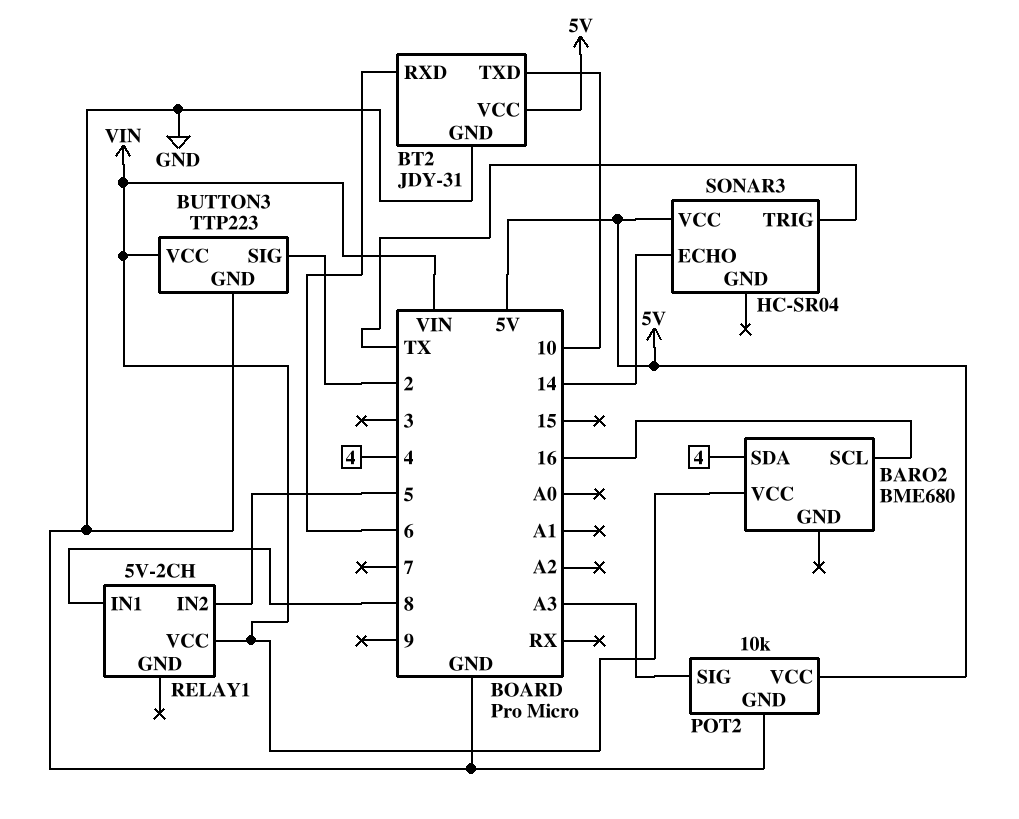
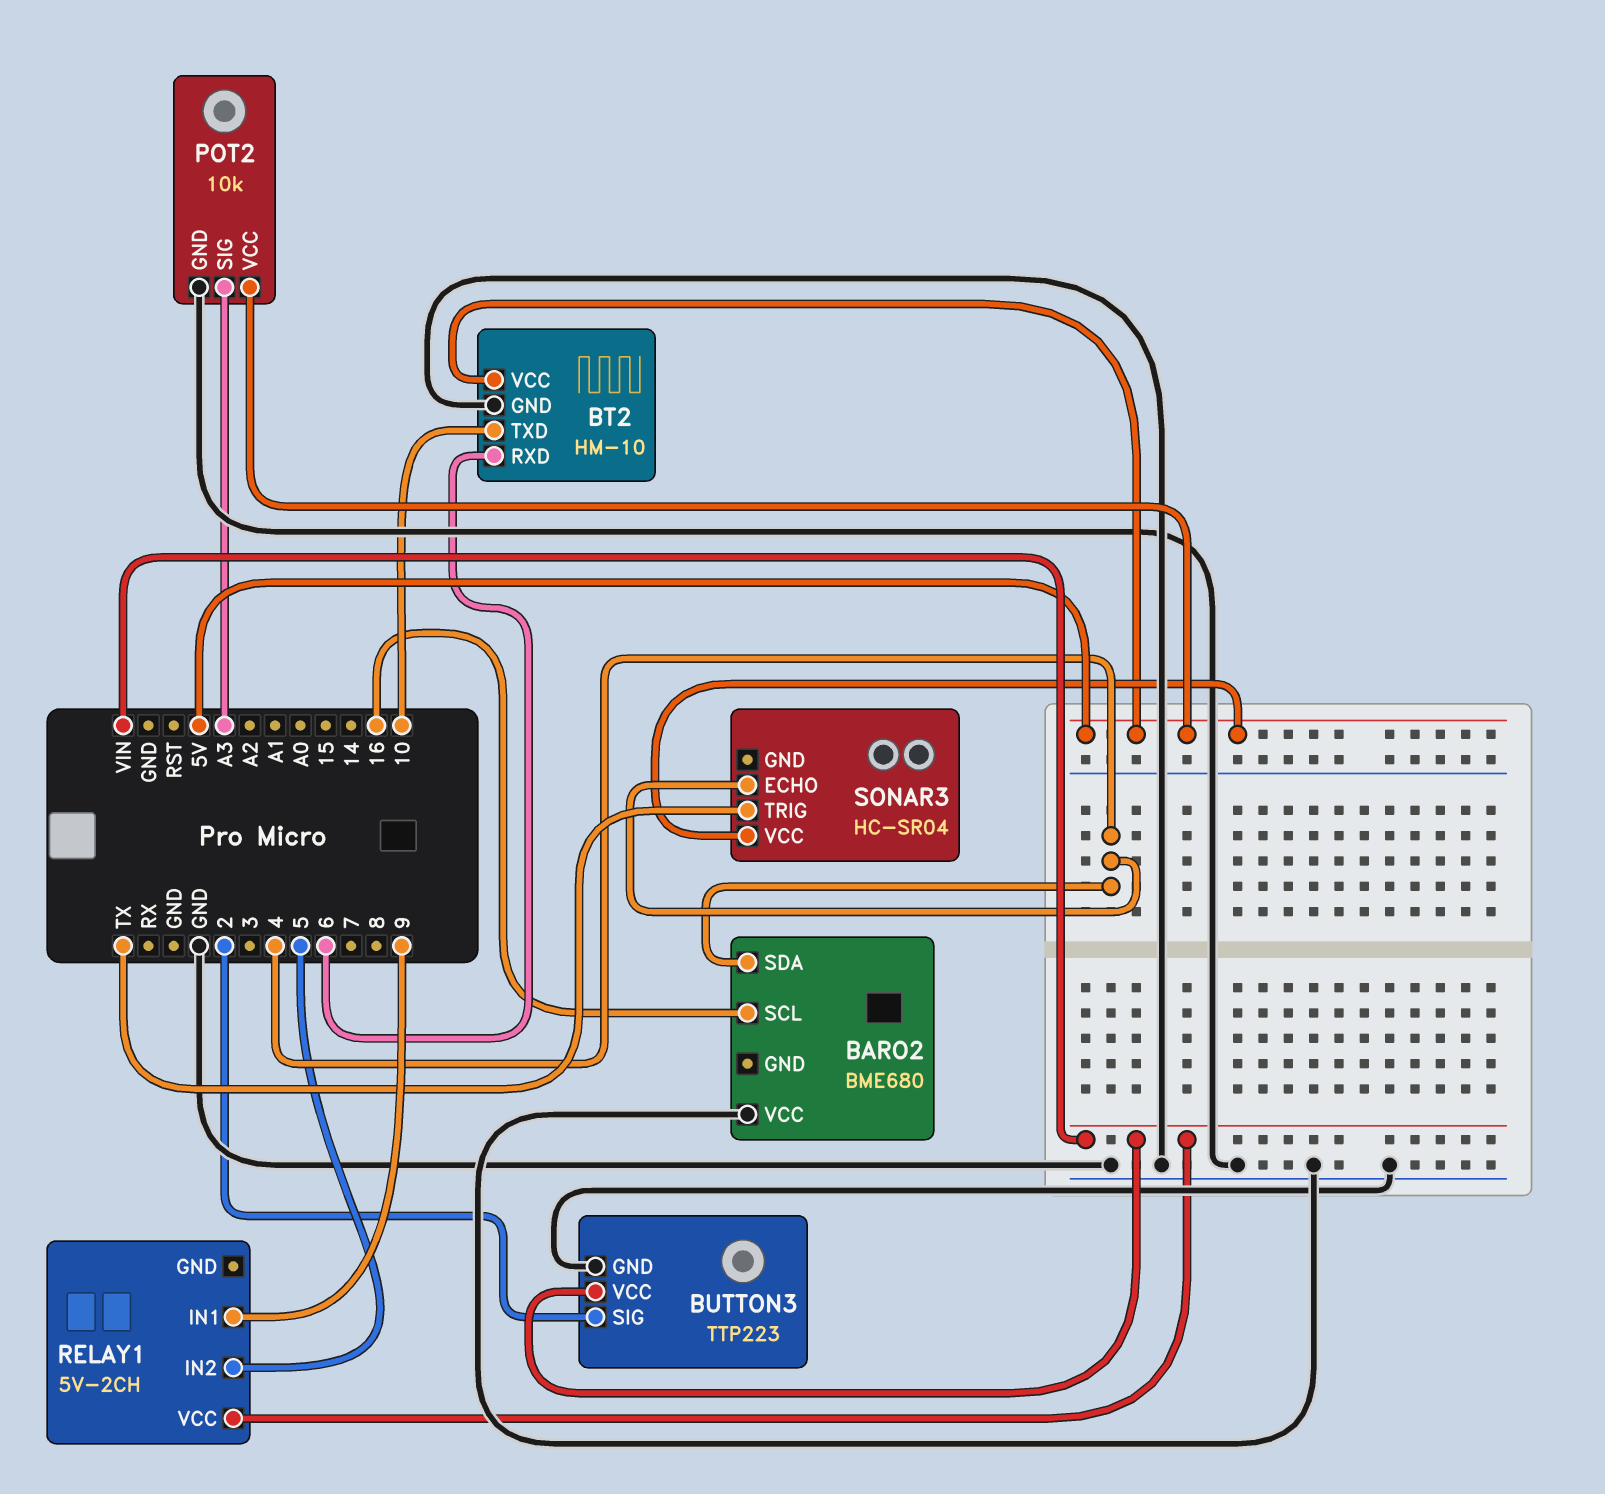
BARO2 pin VCC: VIN -> GND
BT2: JDY-31 -> HM-10
RELAY1 pin IN1: 8 -> 9
SONAR3 pin ECHO: 14 -> 4

